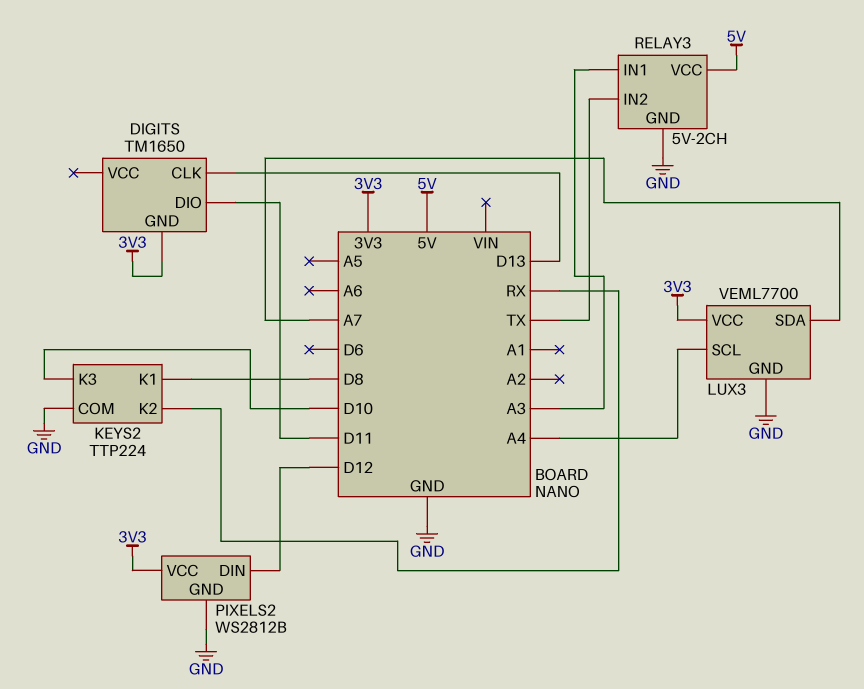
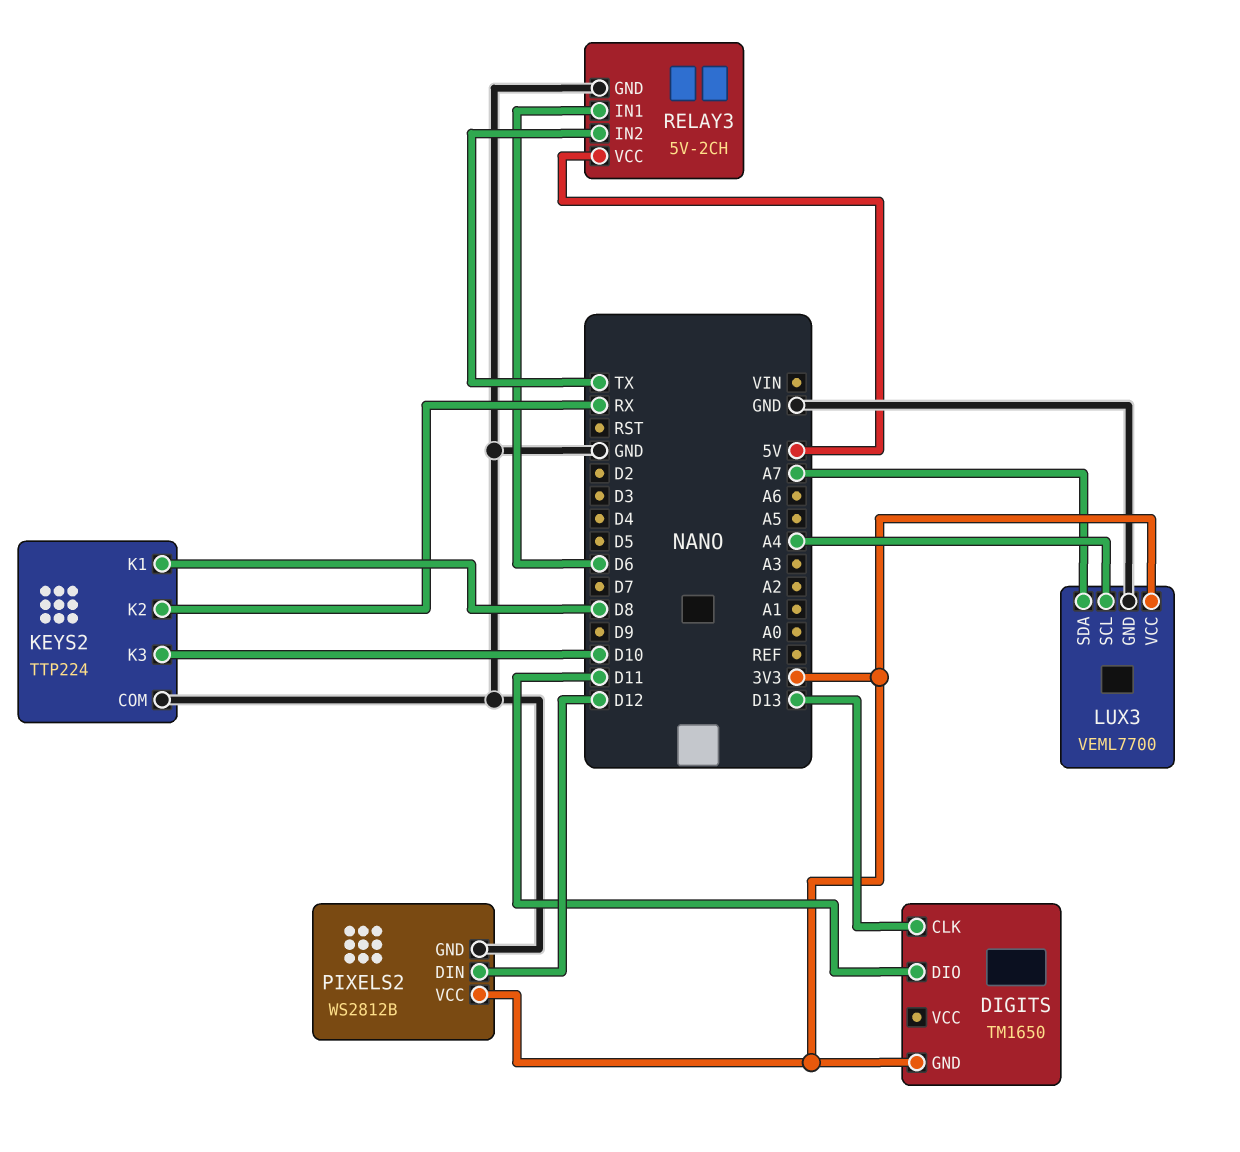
RELAY3 pin IN1: A3 -> D6

